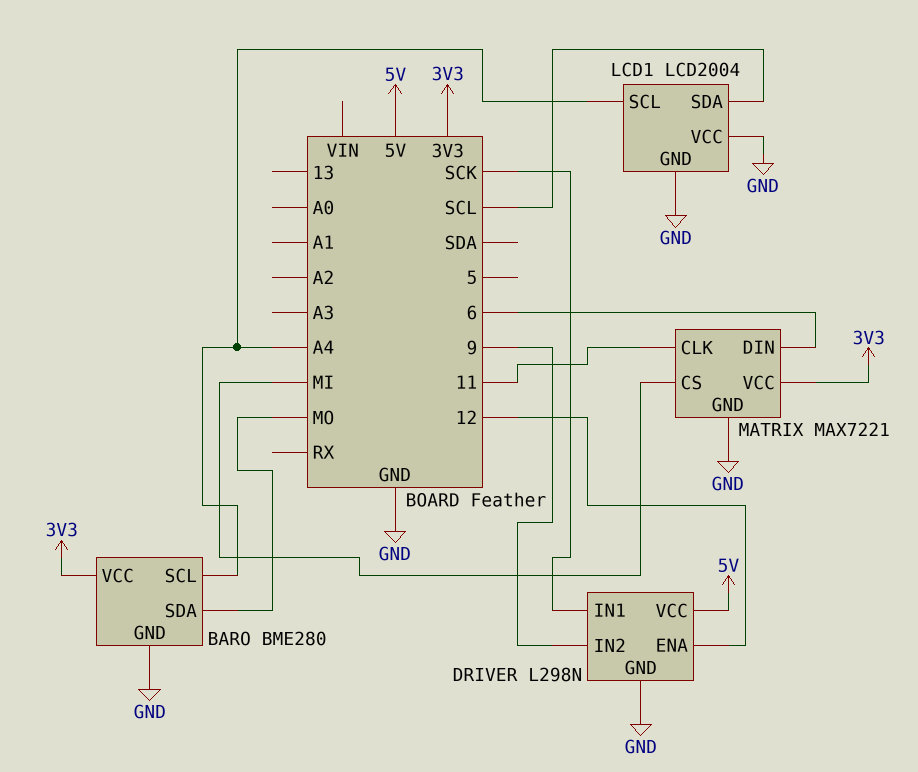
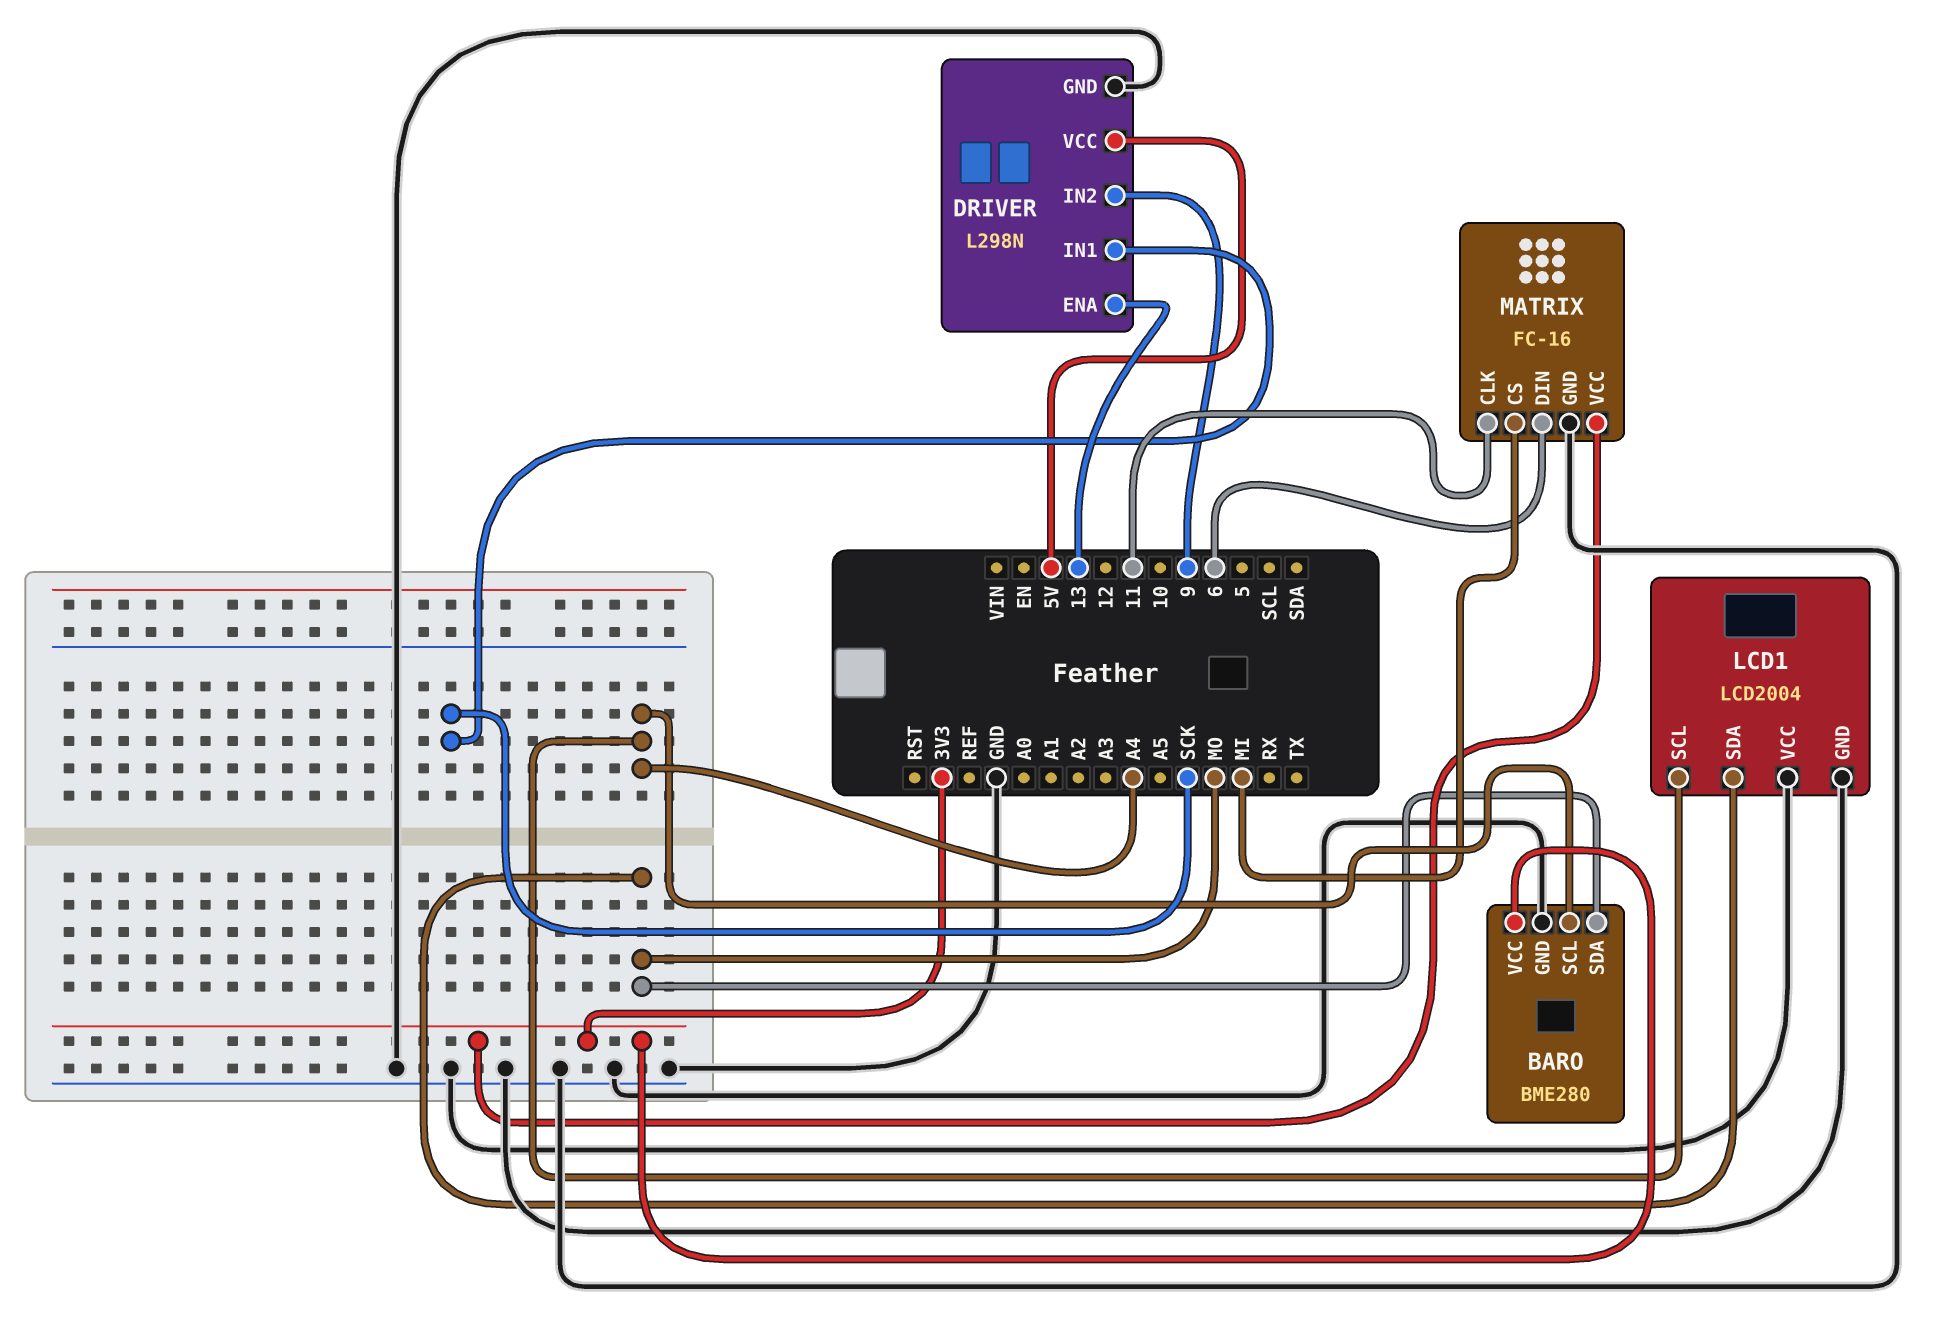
DRIVER pin ENA: 12 -> 13
LCD1 pin SDA: SCL -> MO
MATRIX: MAX7221 -> FC-16

